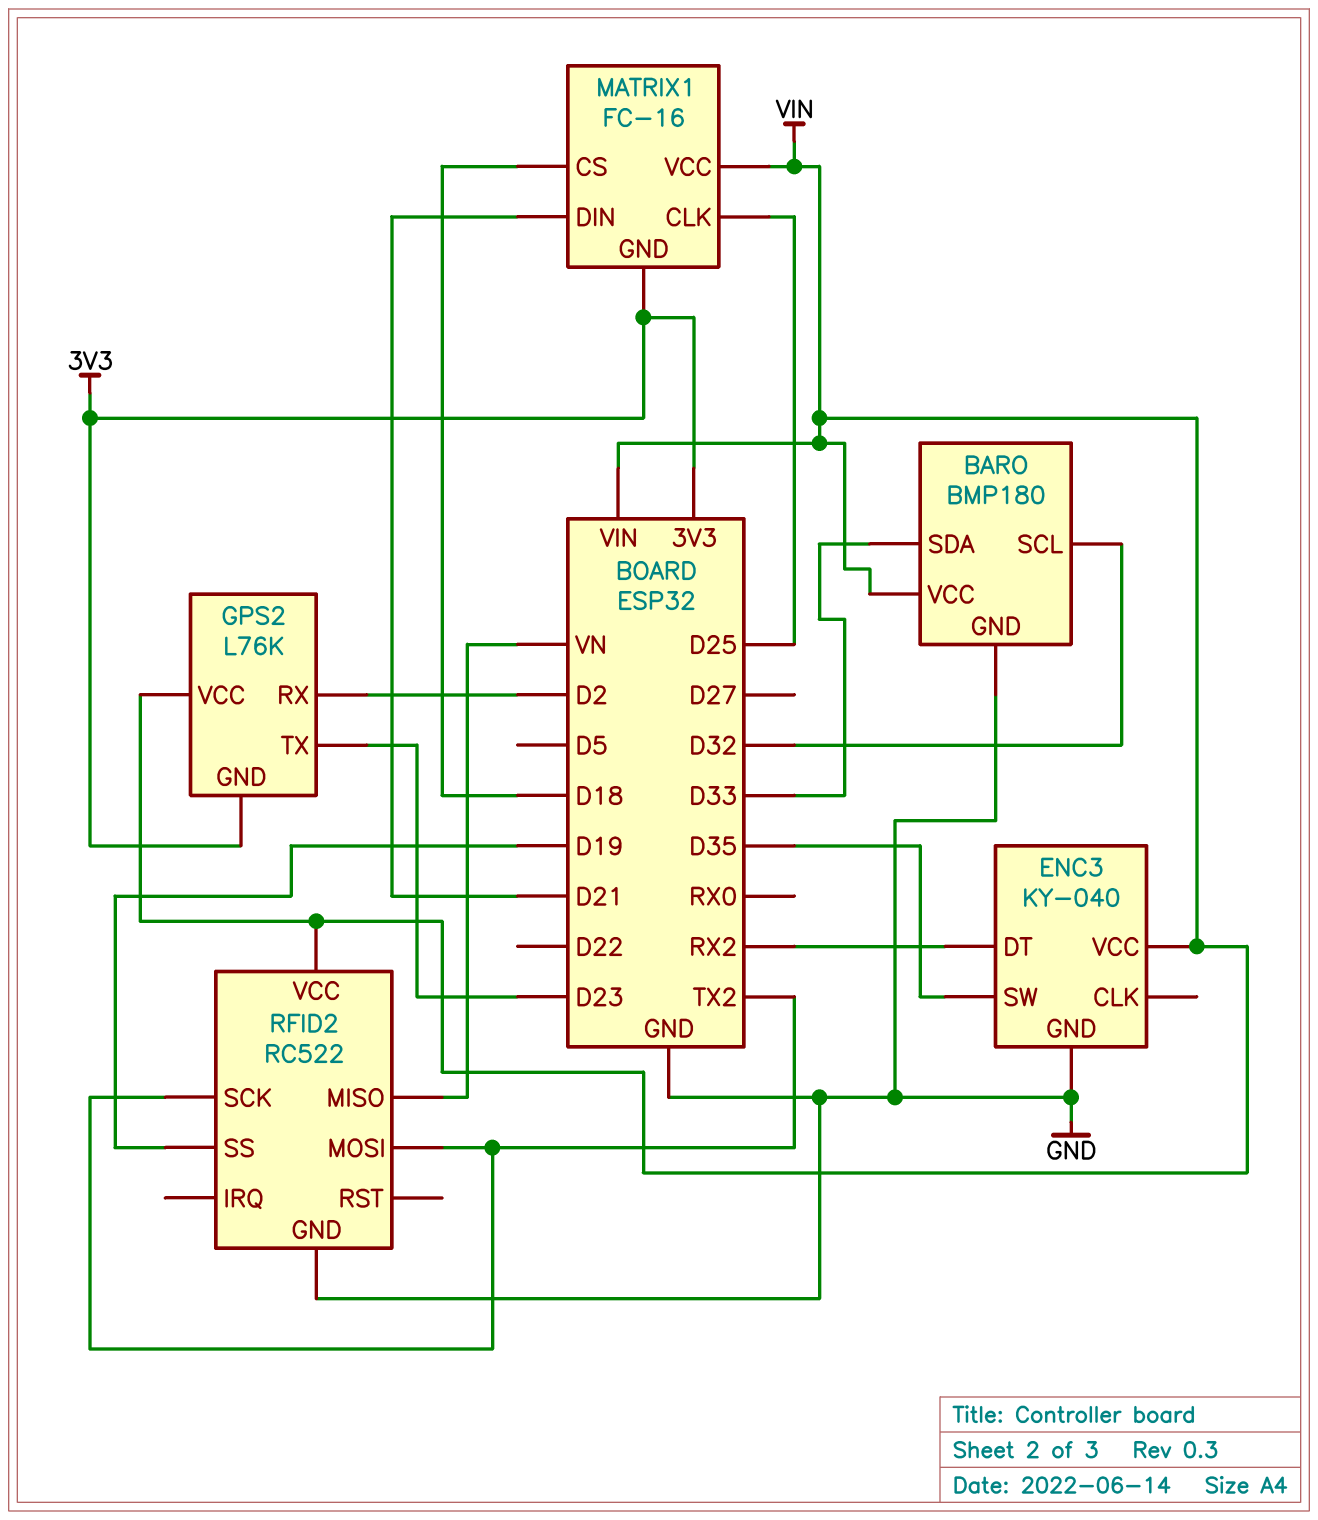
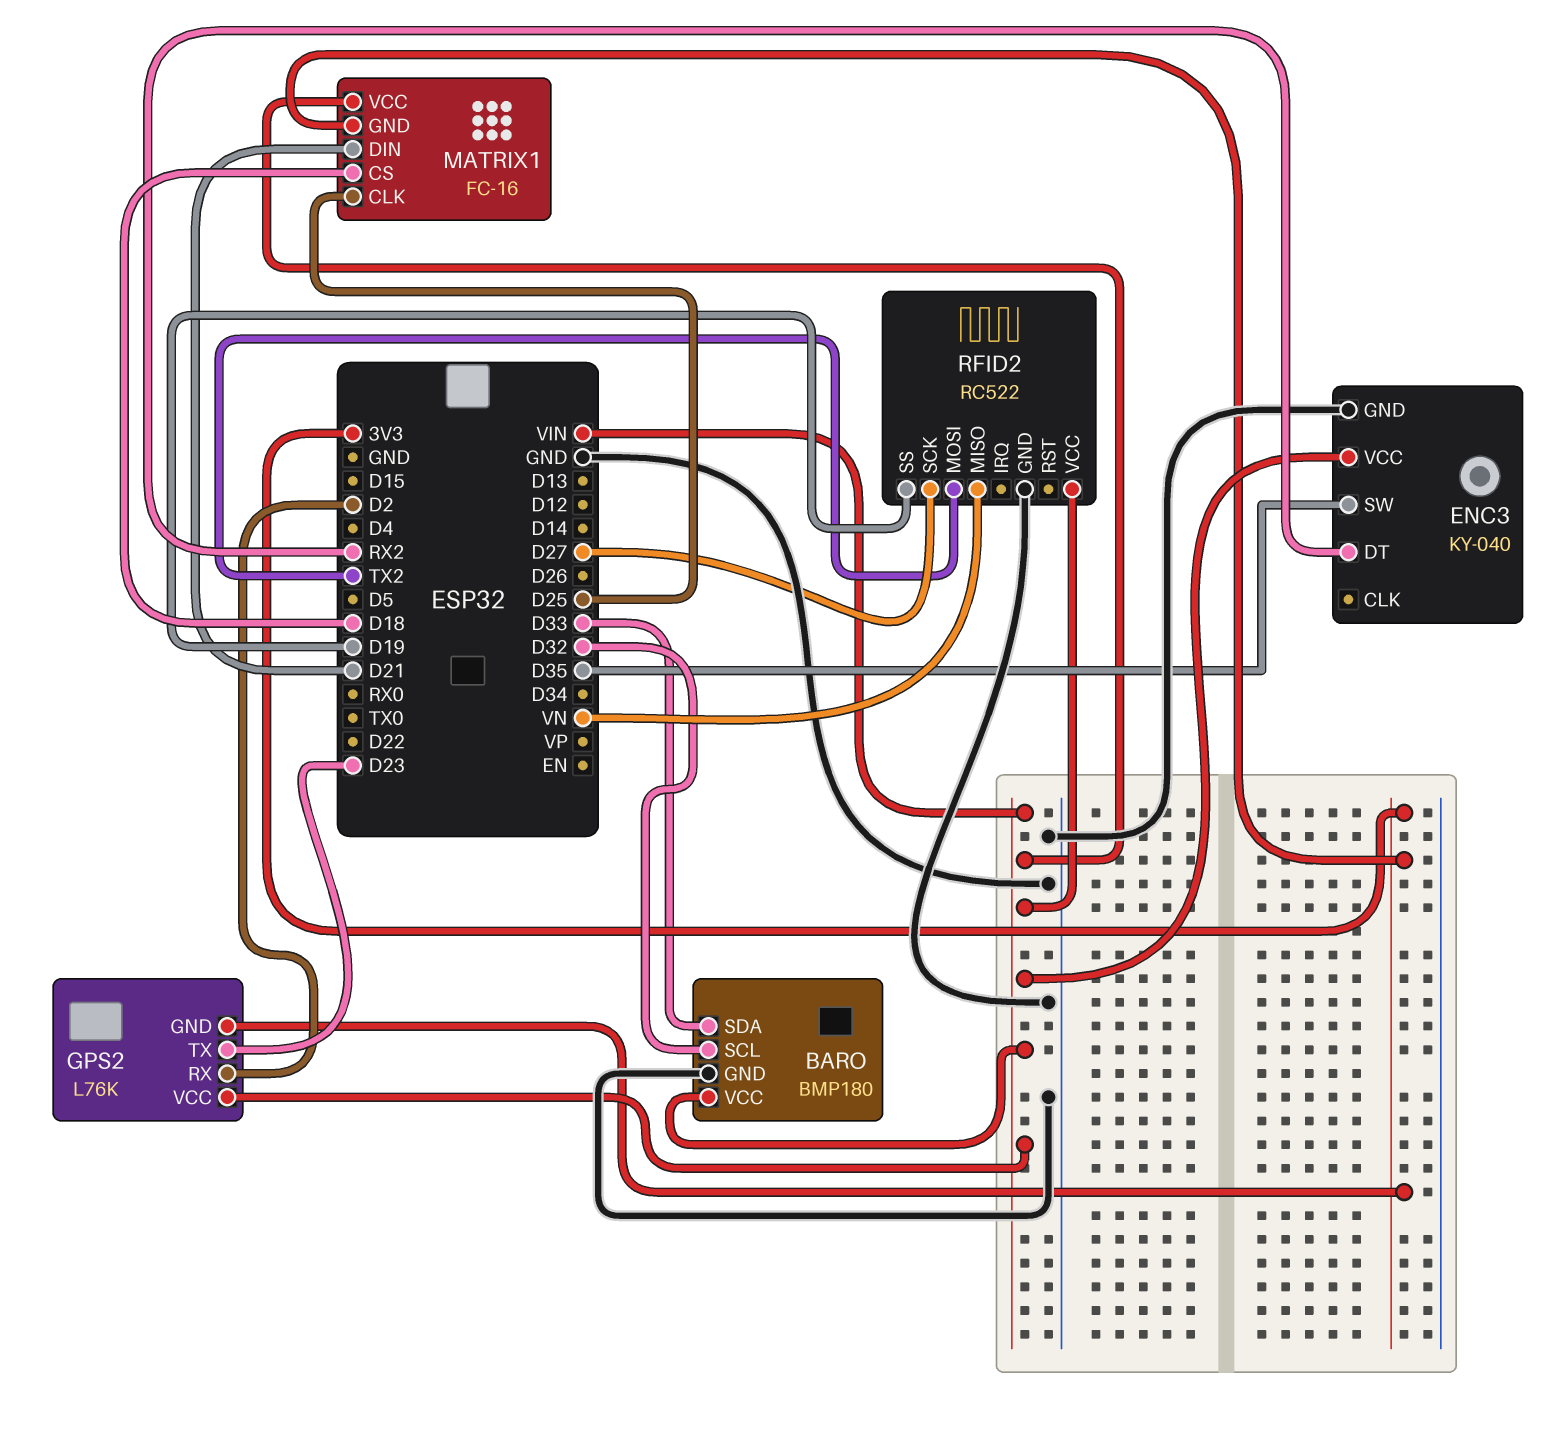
RFID2 pin SCK: TX2 -> D27

